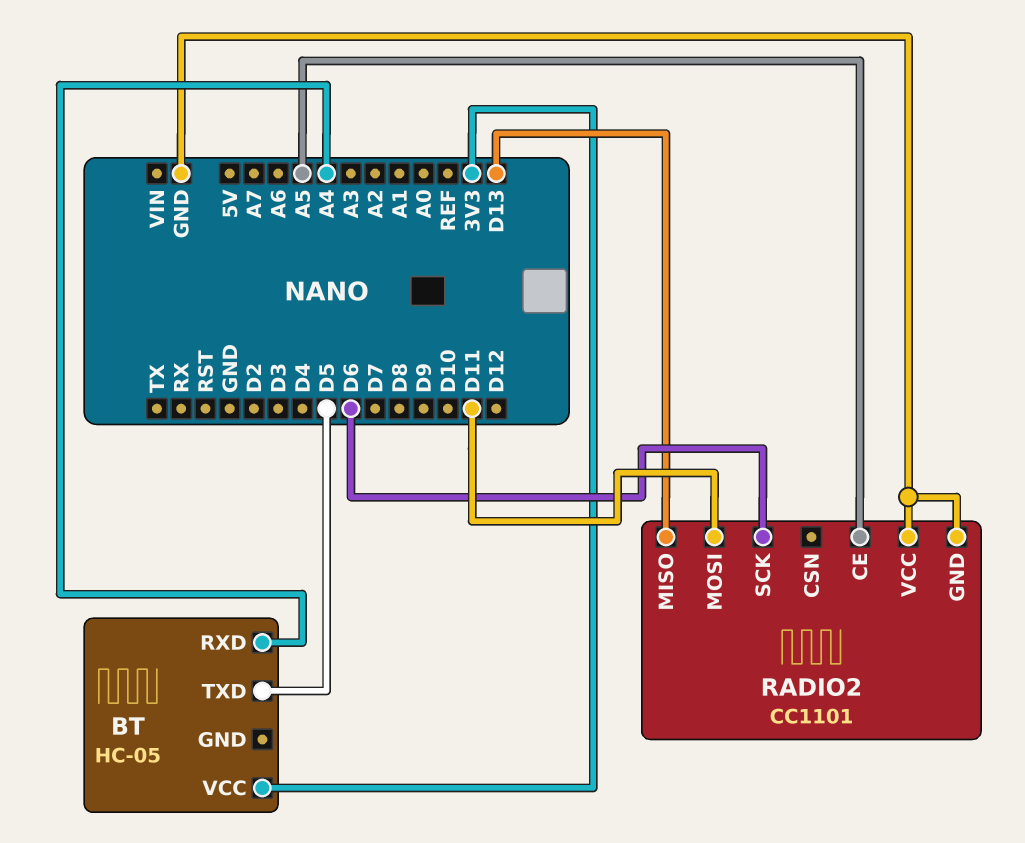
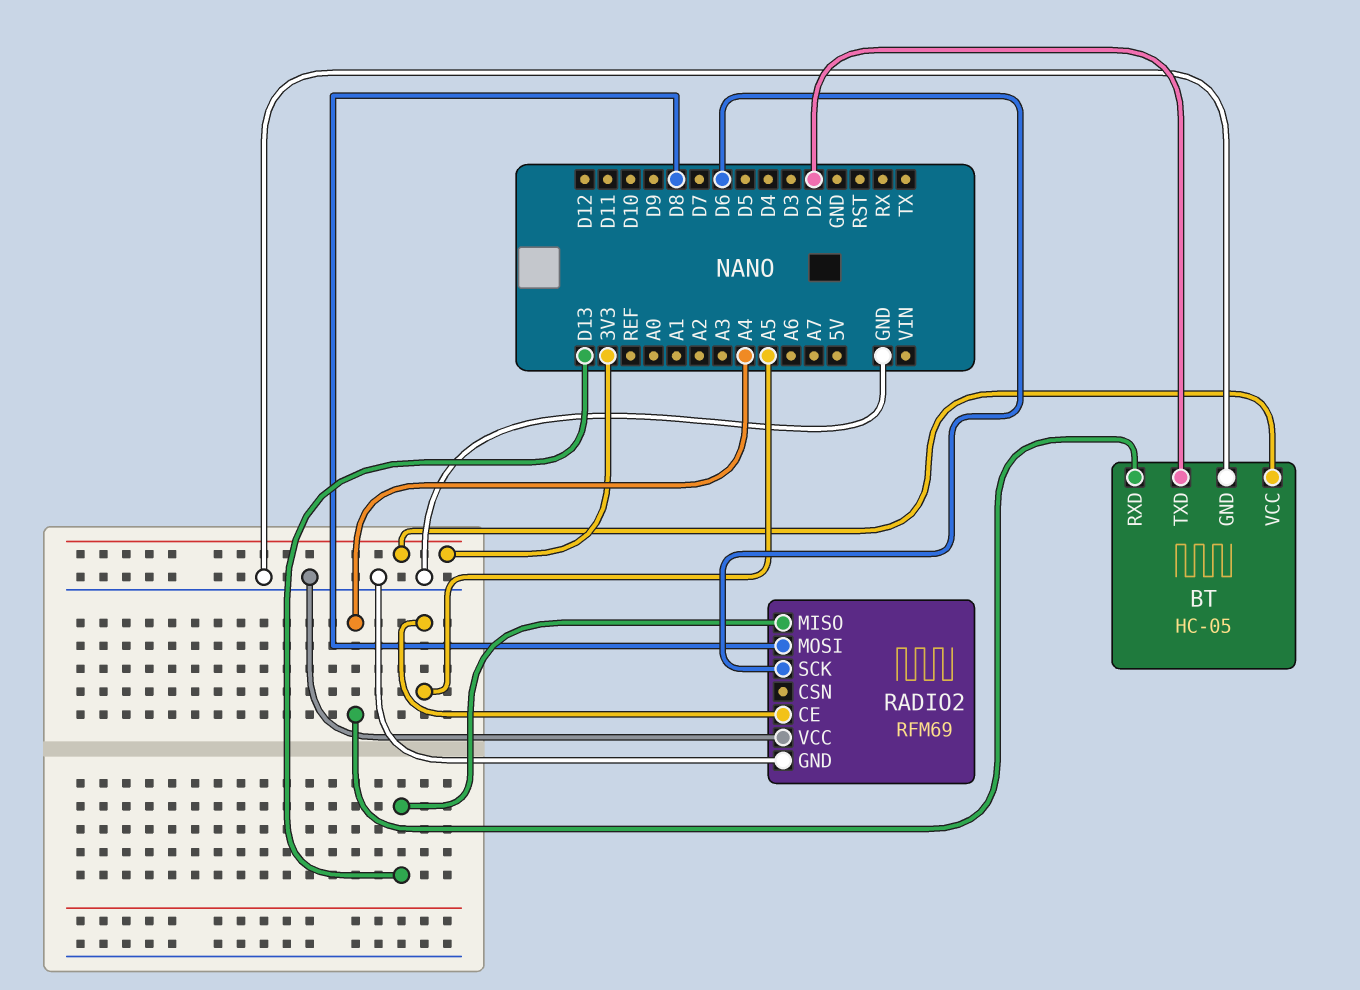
BT pin GND: none -> GND
BT pin TXD: D5 -> D2
RADIO2: CC1101 -> RFM69
RADIO2 pin MOSI: D11 -> D8

